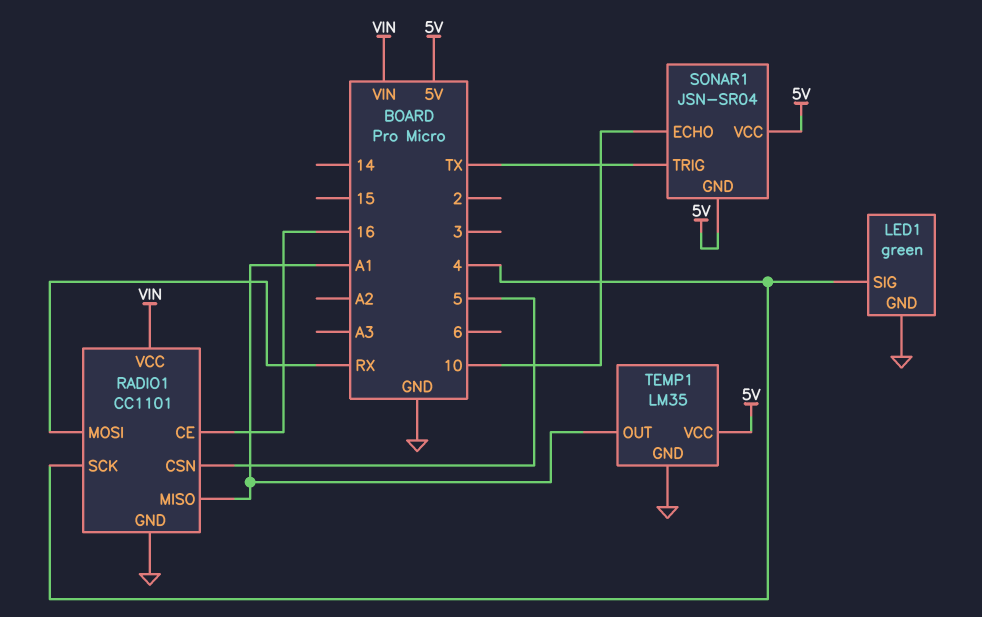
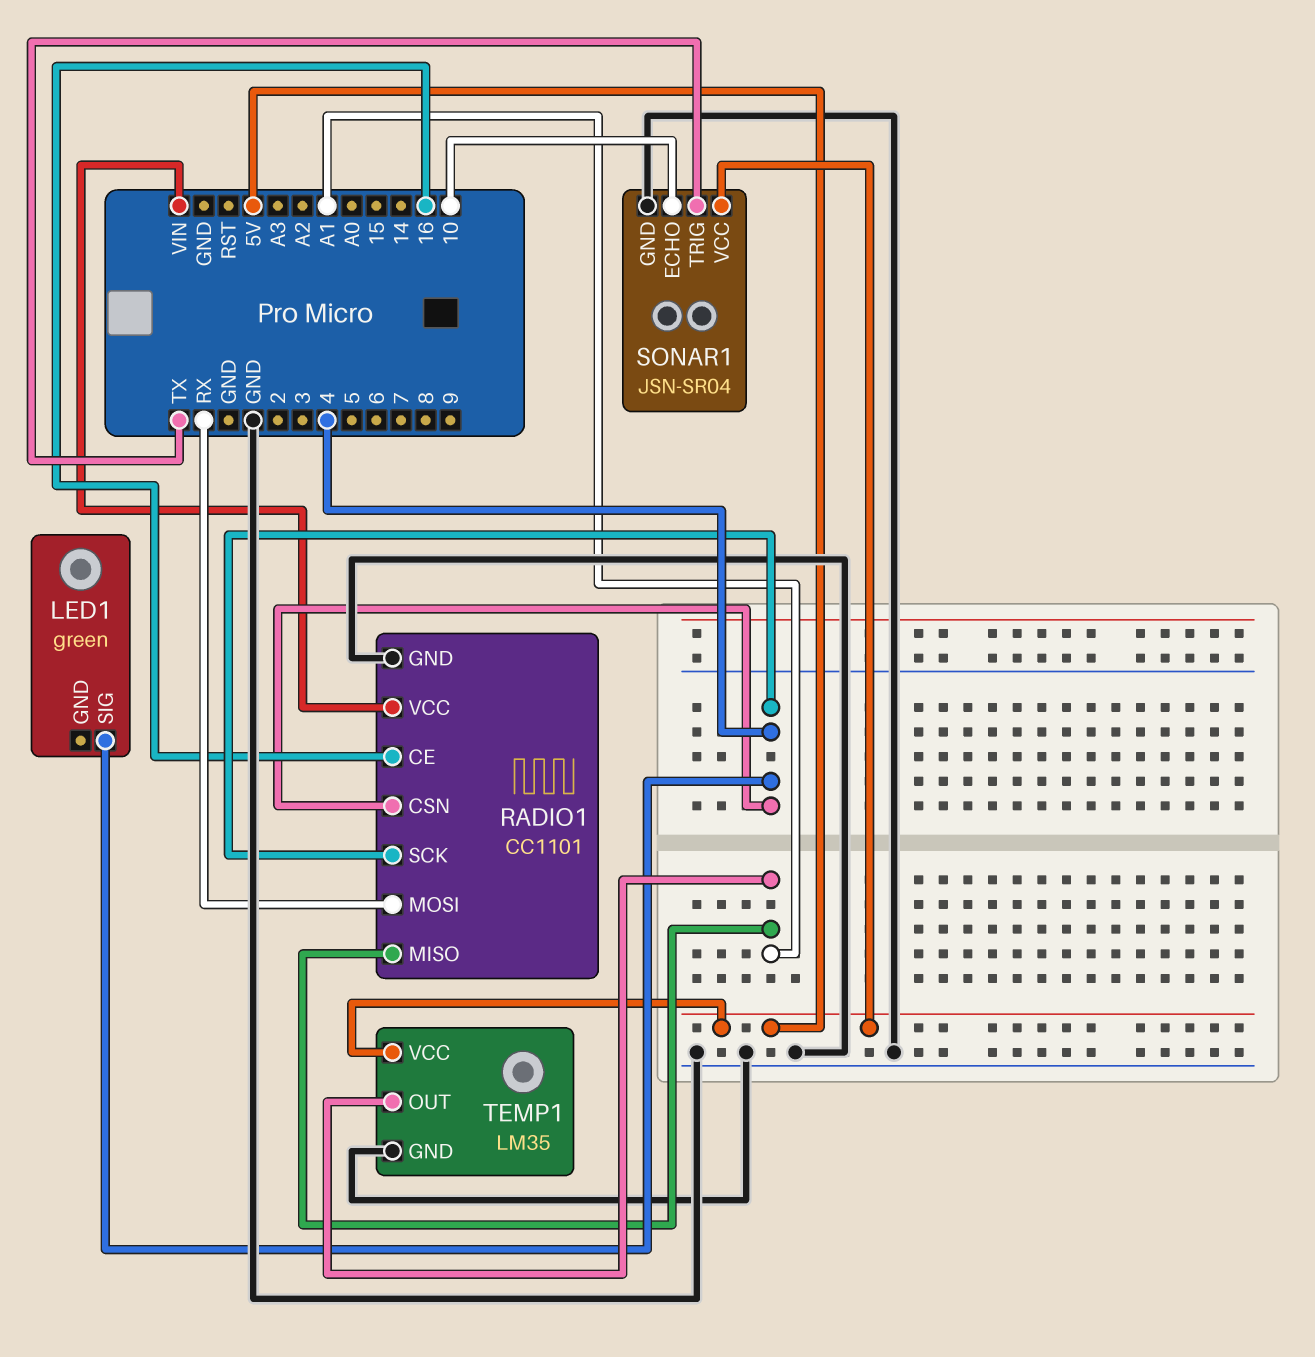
LED1 pin GND: GND -> none
RADIO1 pin CSN: 5 -> 4
SONAR1 pin GND: 5V -> GND

